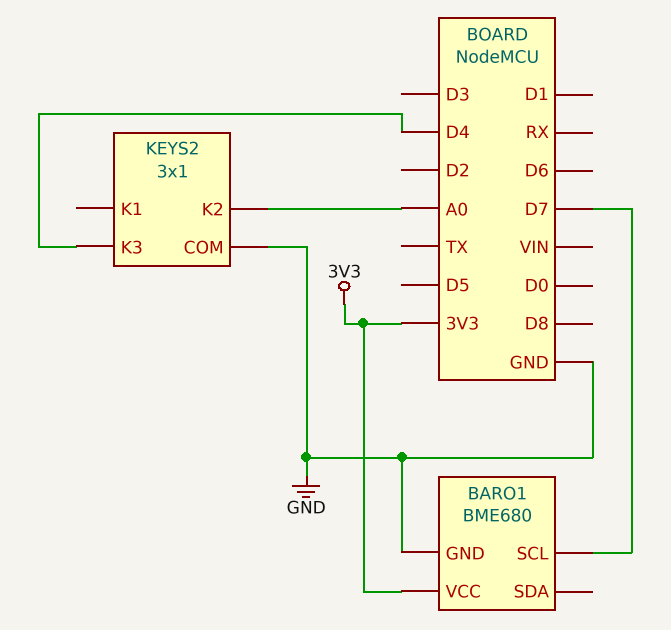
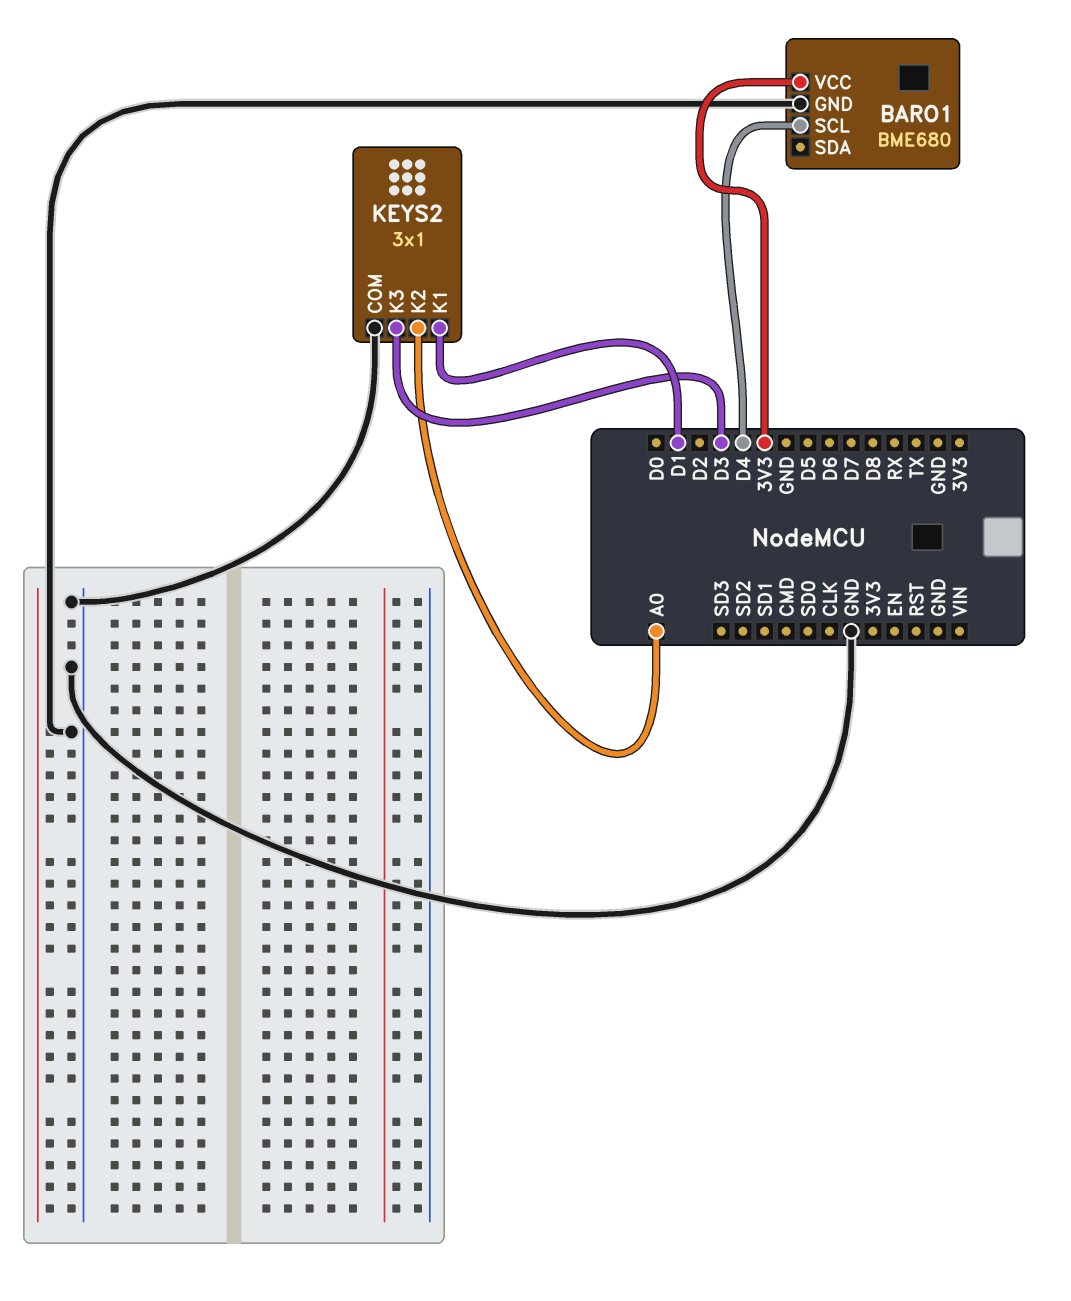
BARO1 pin SCL: D7 -> D4
KEYS2 pin K1: none -> D1
KEYS2 pin K3: D4 -> D3

